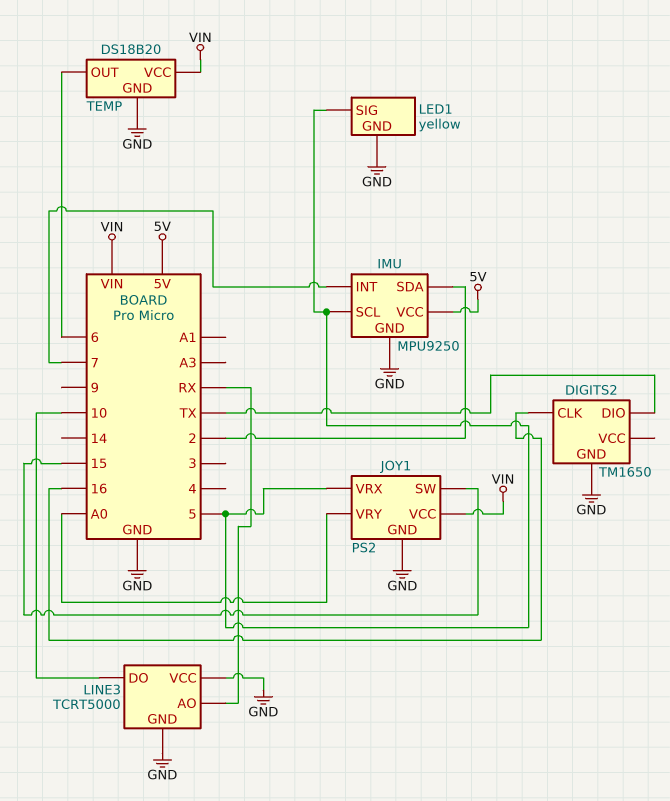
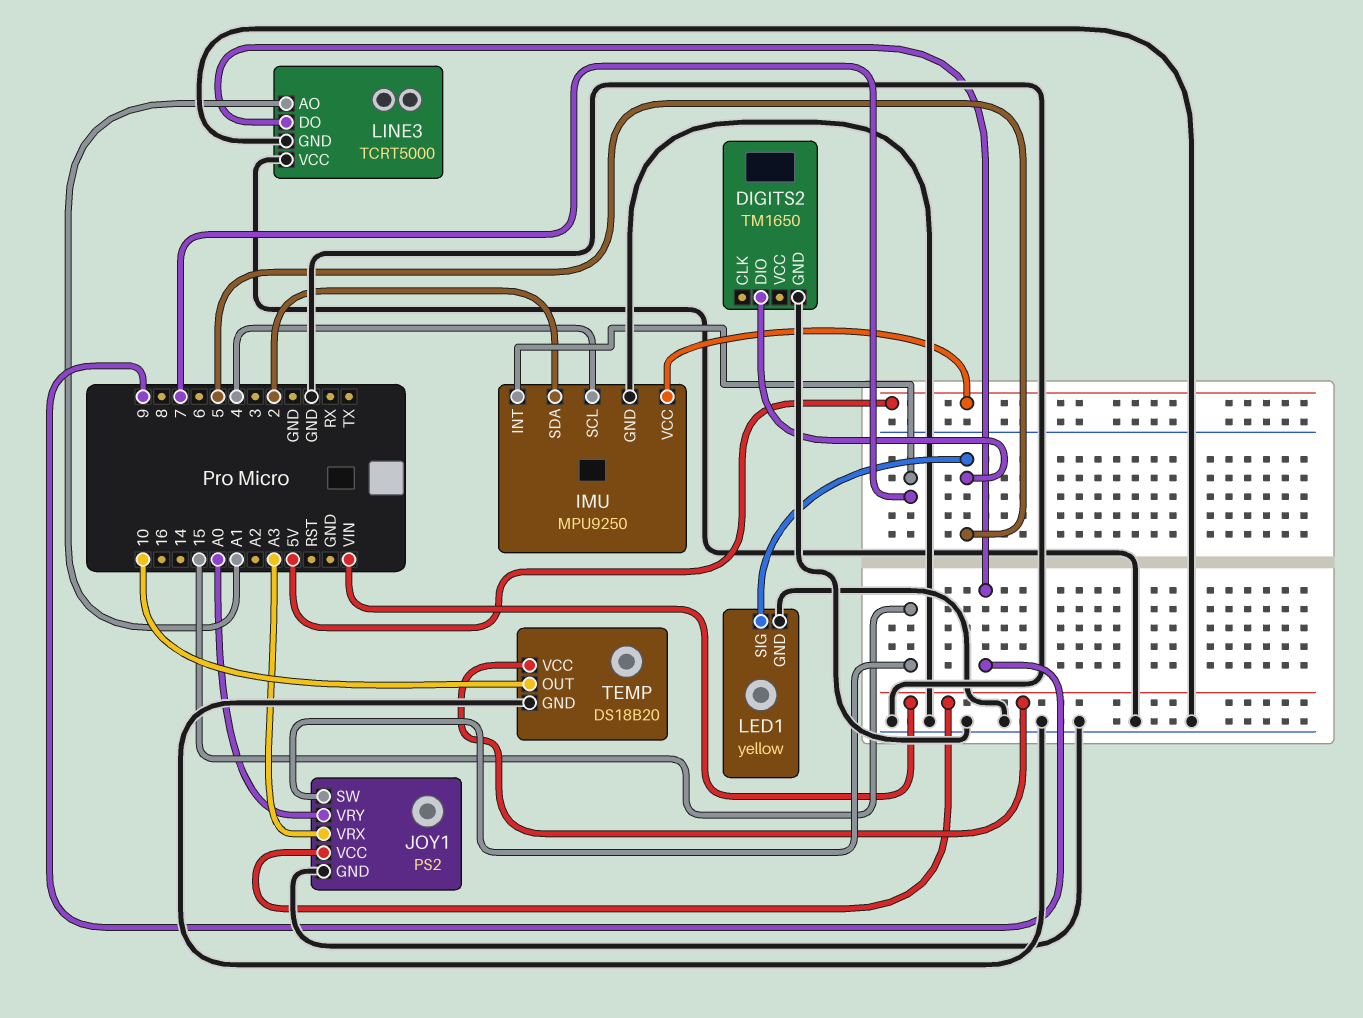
DIGITS2 pin CLK: 16 -> none
DIGITS2 pin DIO: TX -> 5
IMU pin SCL: 5 -> 4
JOY1 pin VRX: 5 -> A3
LINE3 pin AO: RX -> A1
LINE3 pin DO: 10 -> 9
TEMP pin OUT: 6 -> 10

